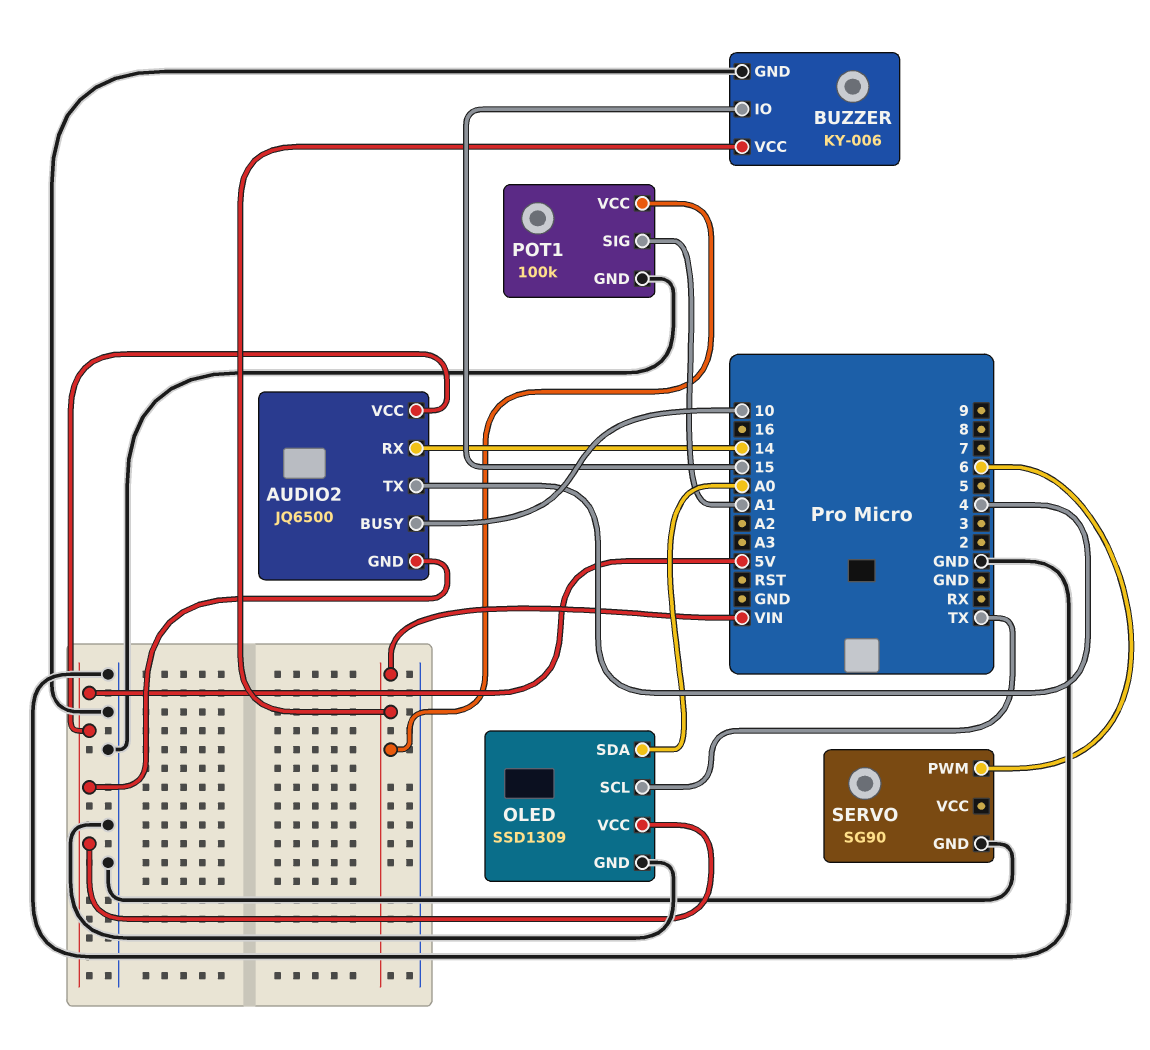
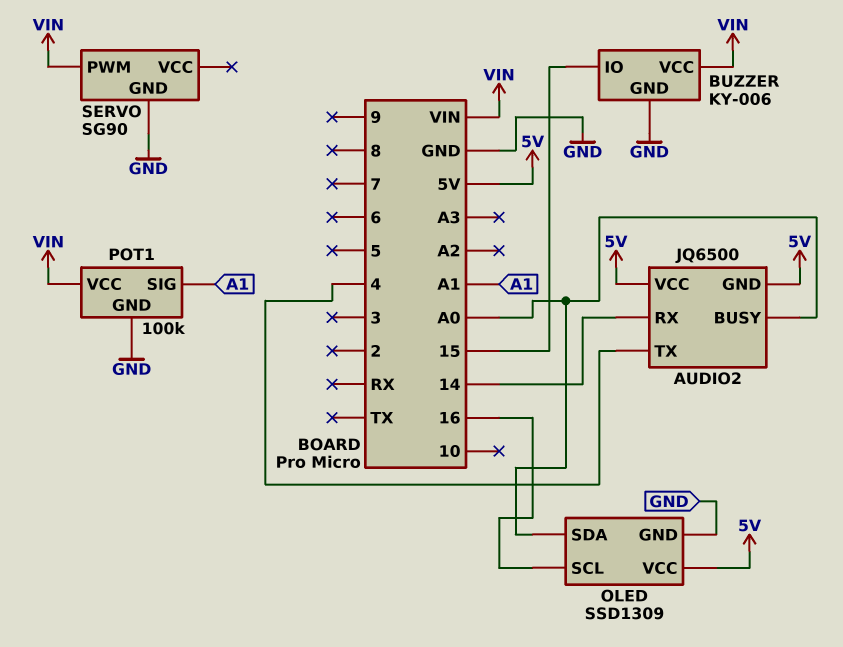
AUDIO2 pin BUSY: 10 -> A0
OLED pin SCL: TX -> 16
SERVO pin PWM: 6 -> VIN

